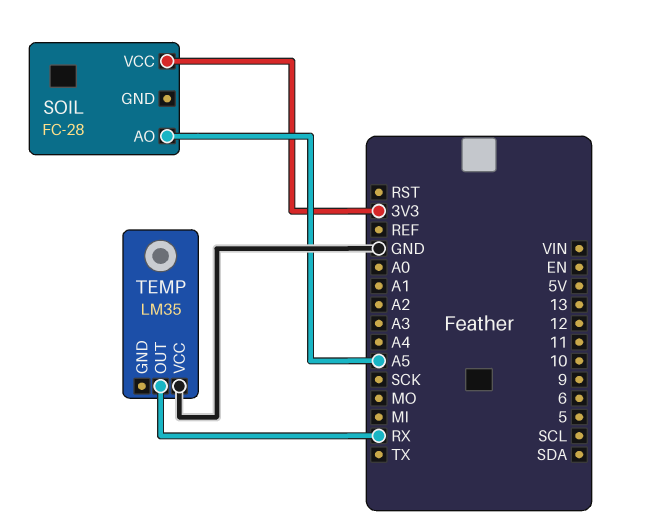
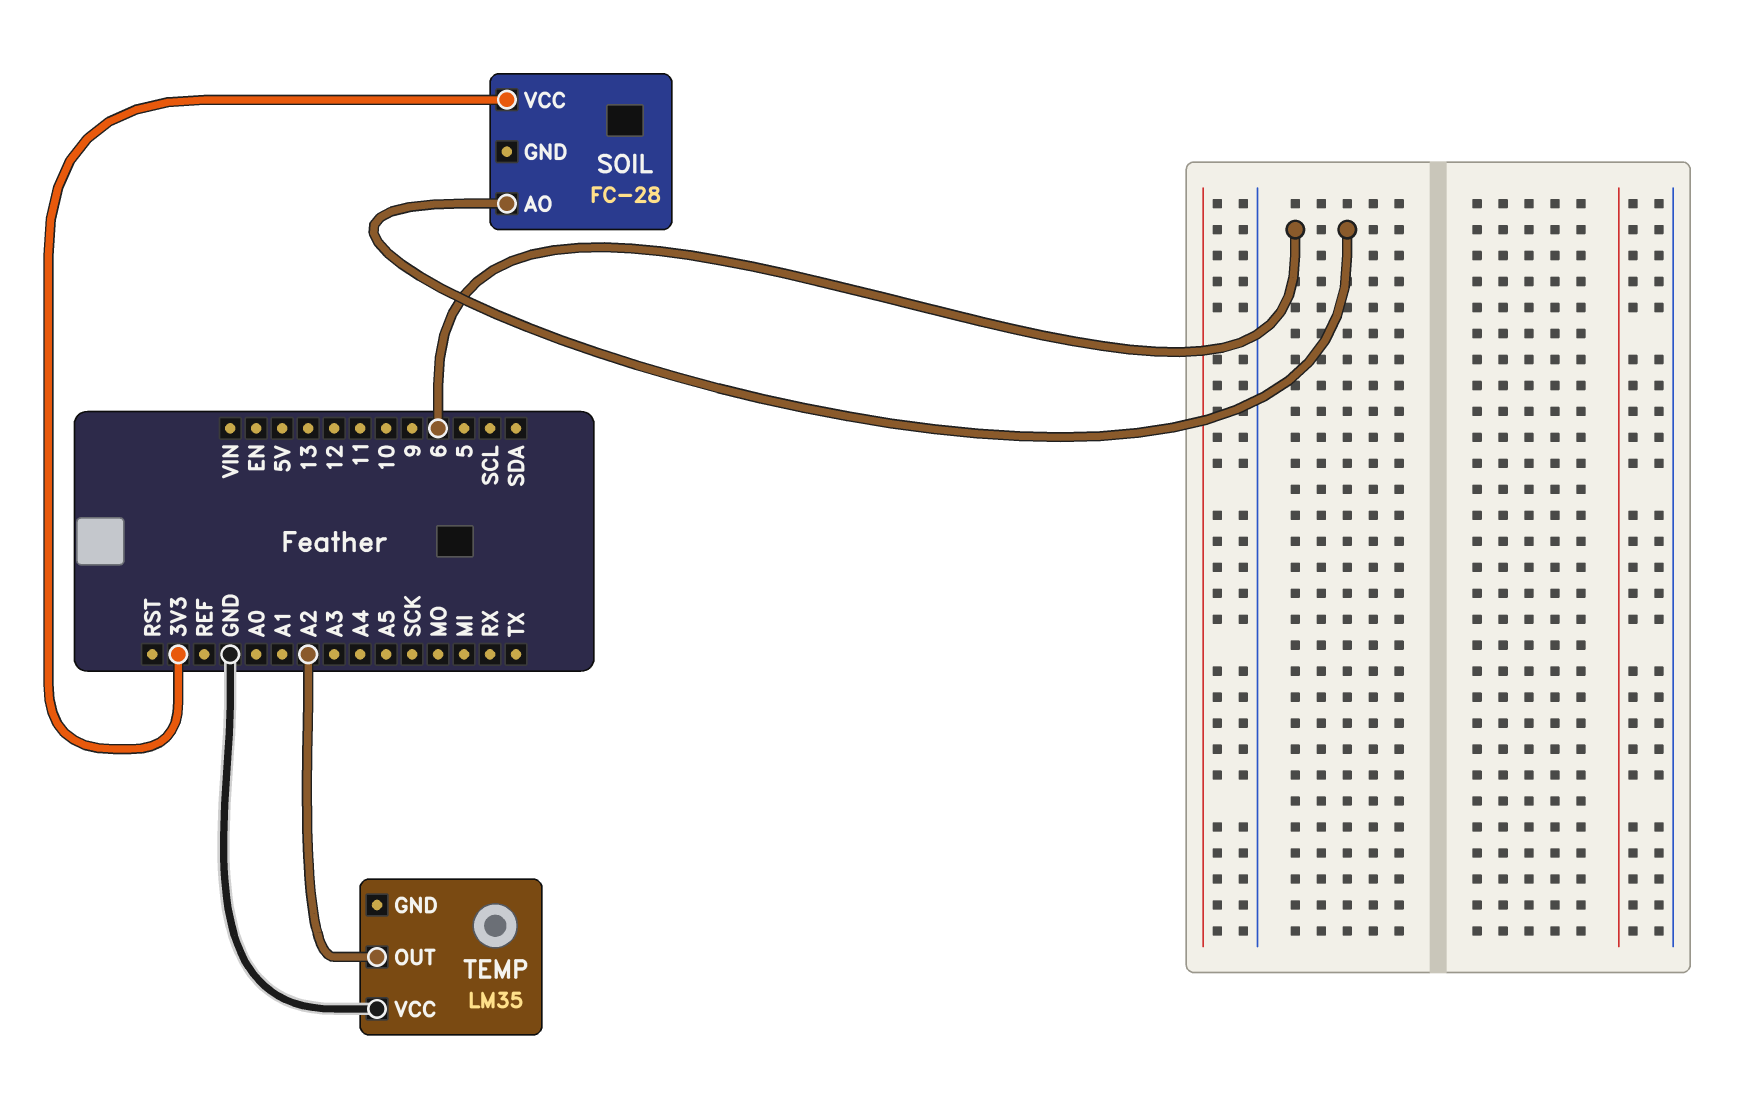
SOIL pin AO: A5 -> 6
TEMP pin OUT: RX -> A2

